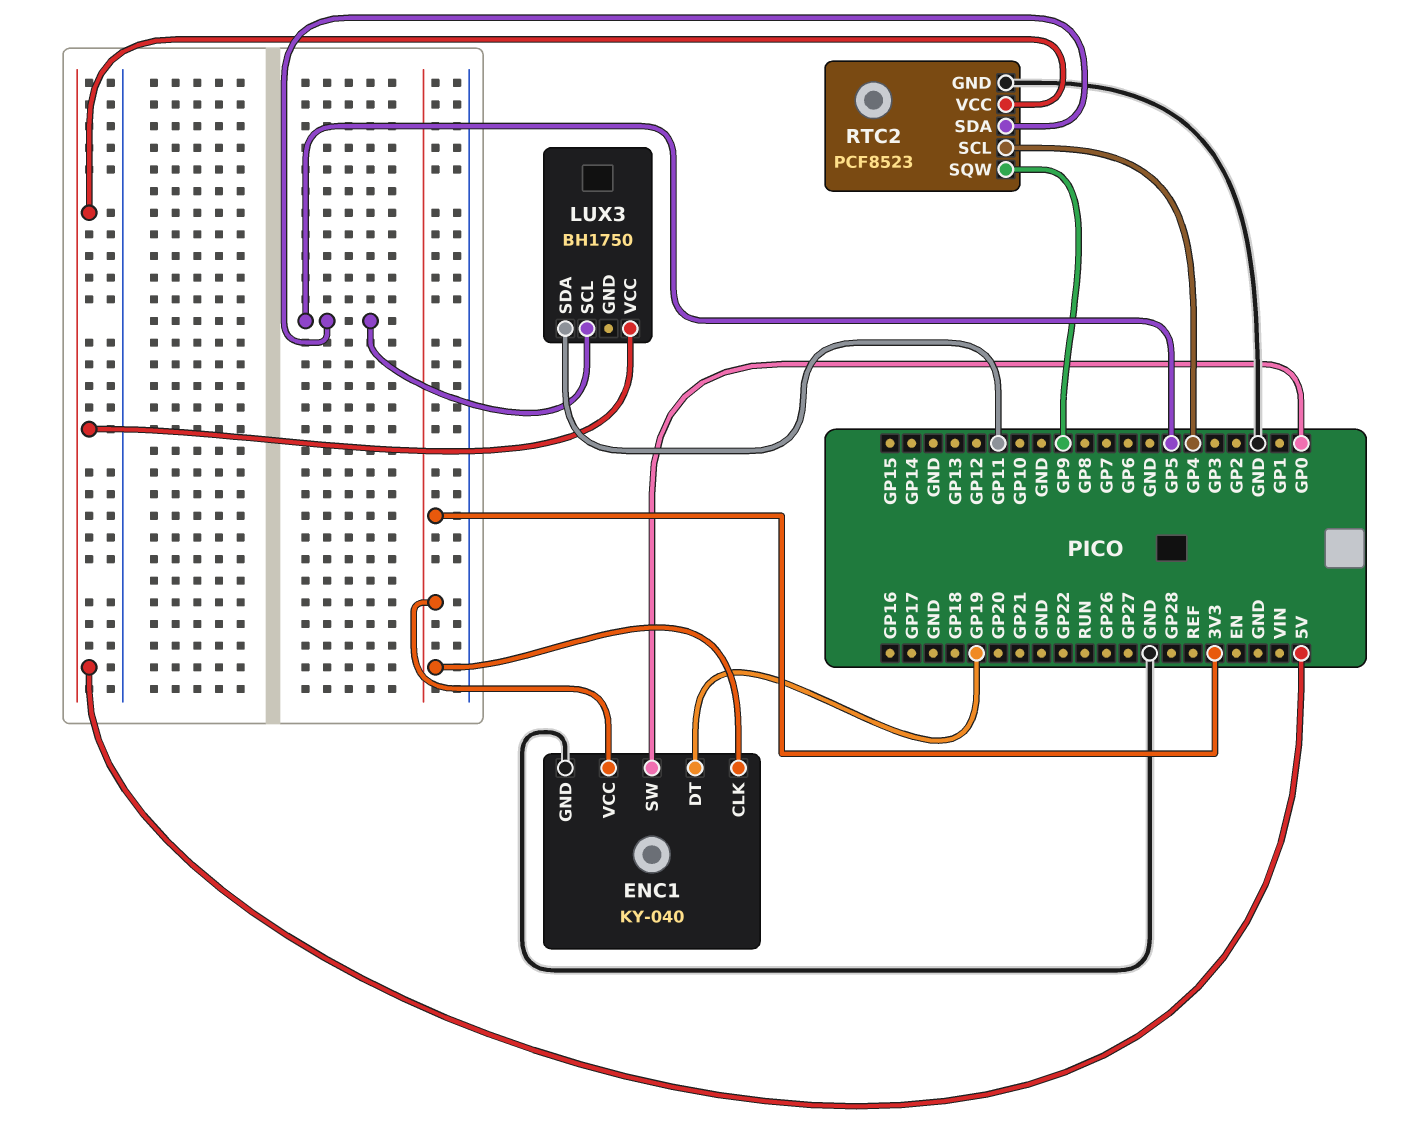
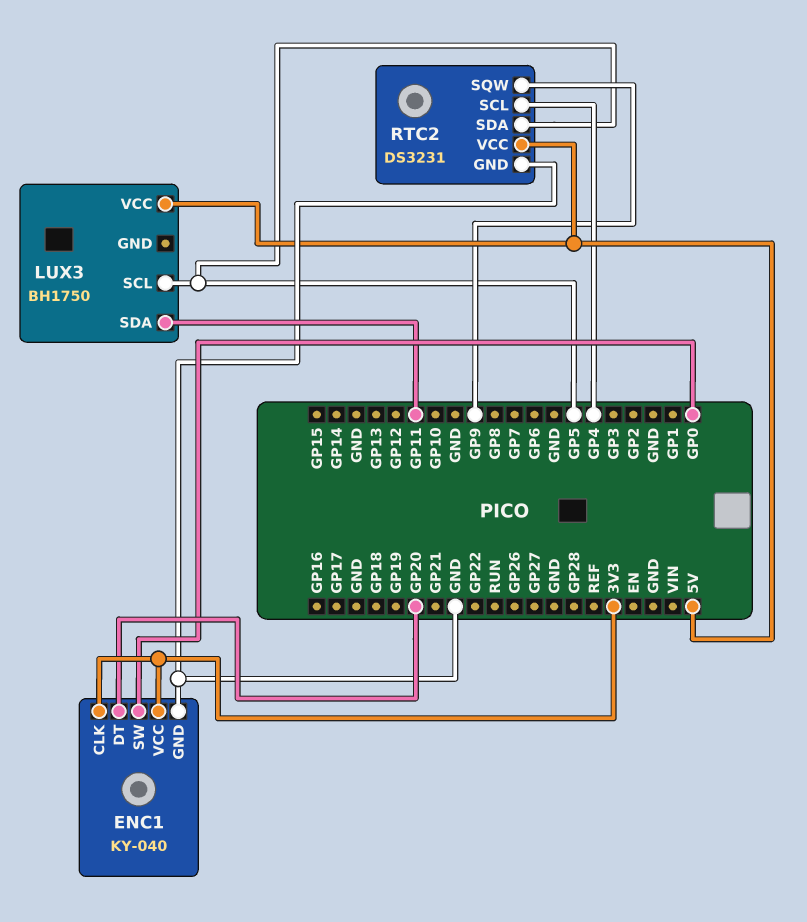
ENC1 pin DT: GP19 -> GP20
RTC2: PCF8523 -> DS3231

